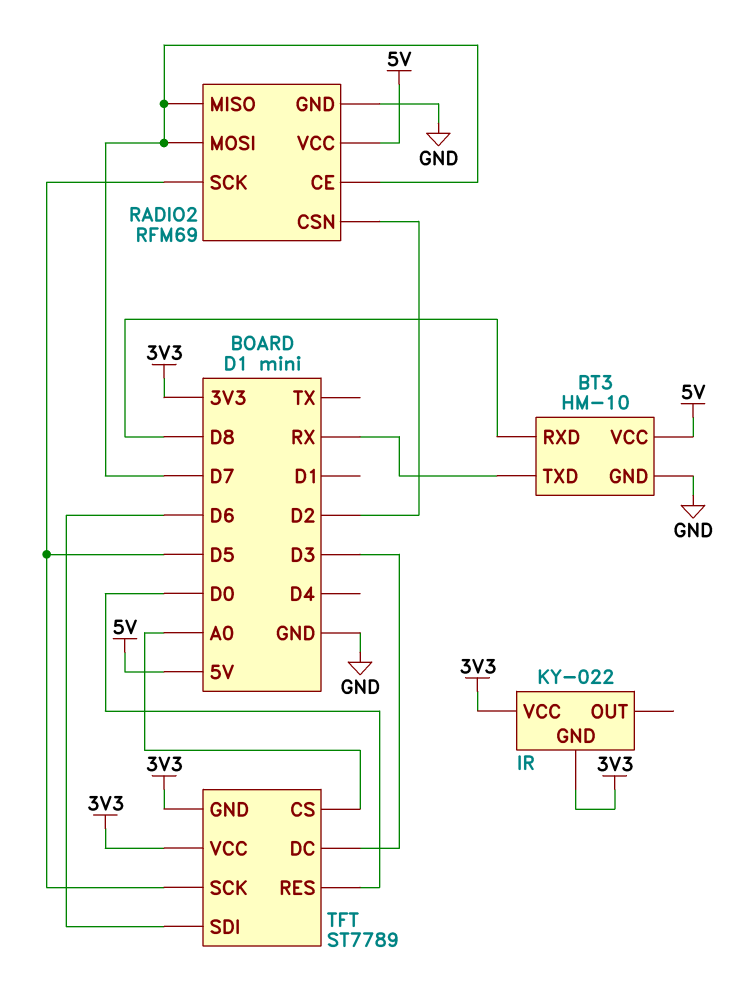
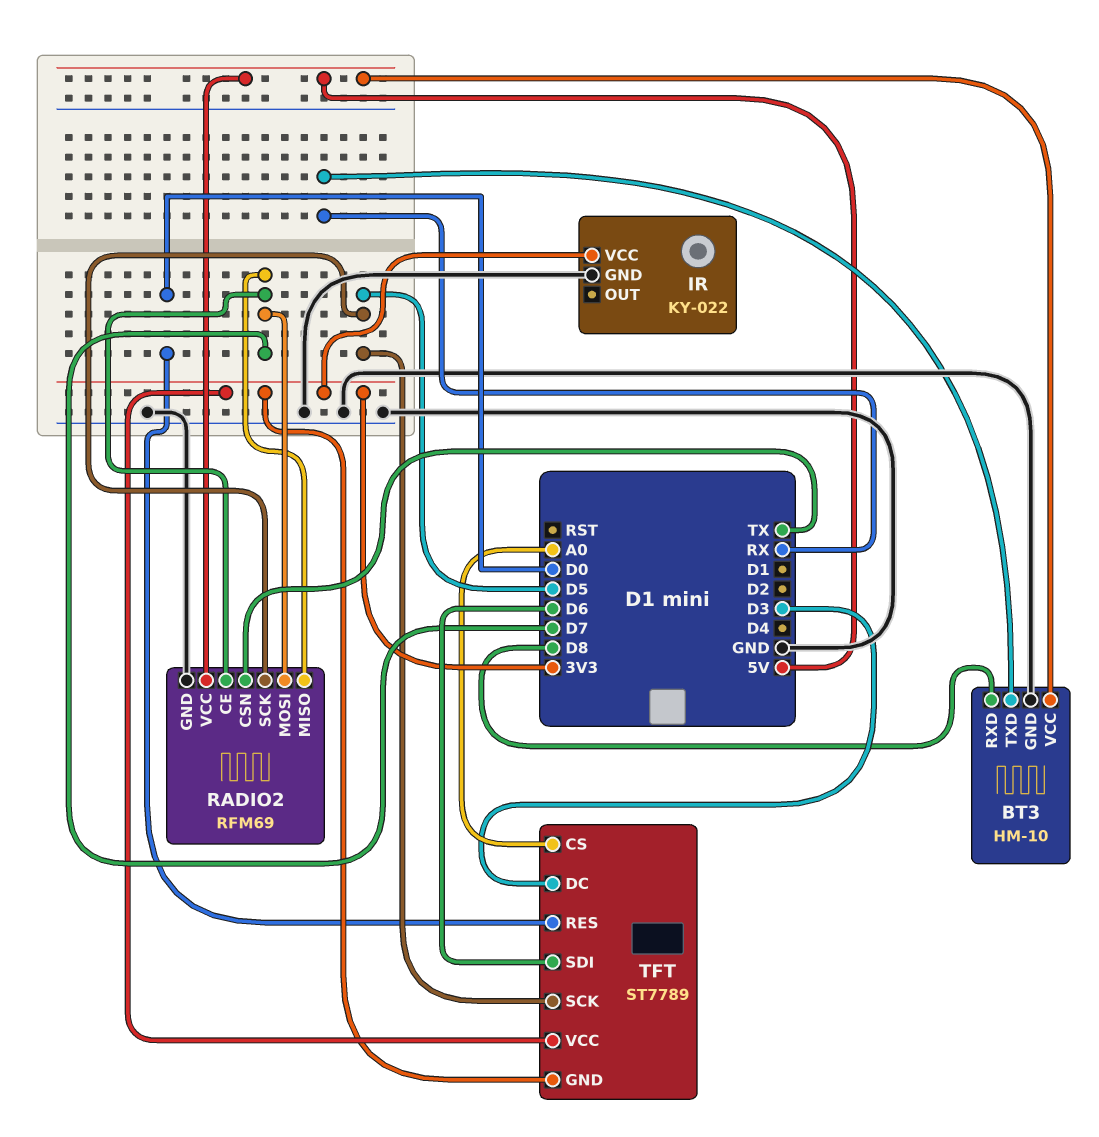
IR pin GND: 3V3 -> GND
RADIO2 pin CSN: D2 -> TX

